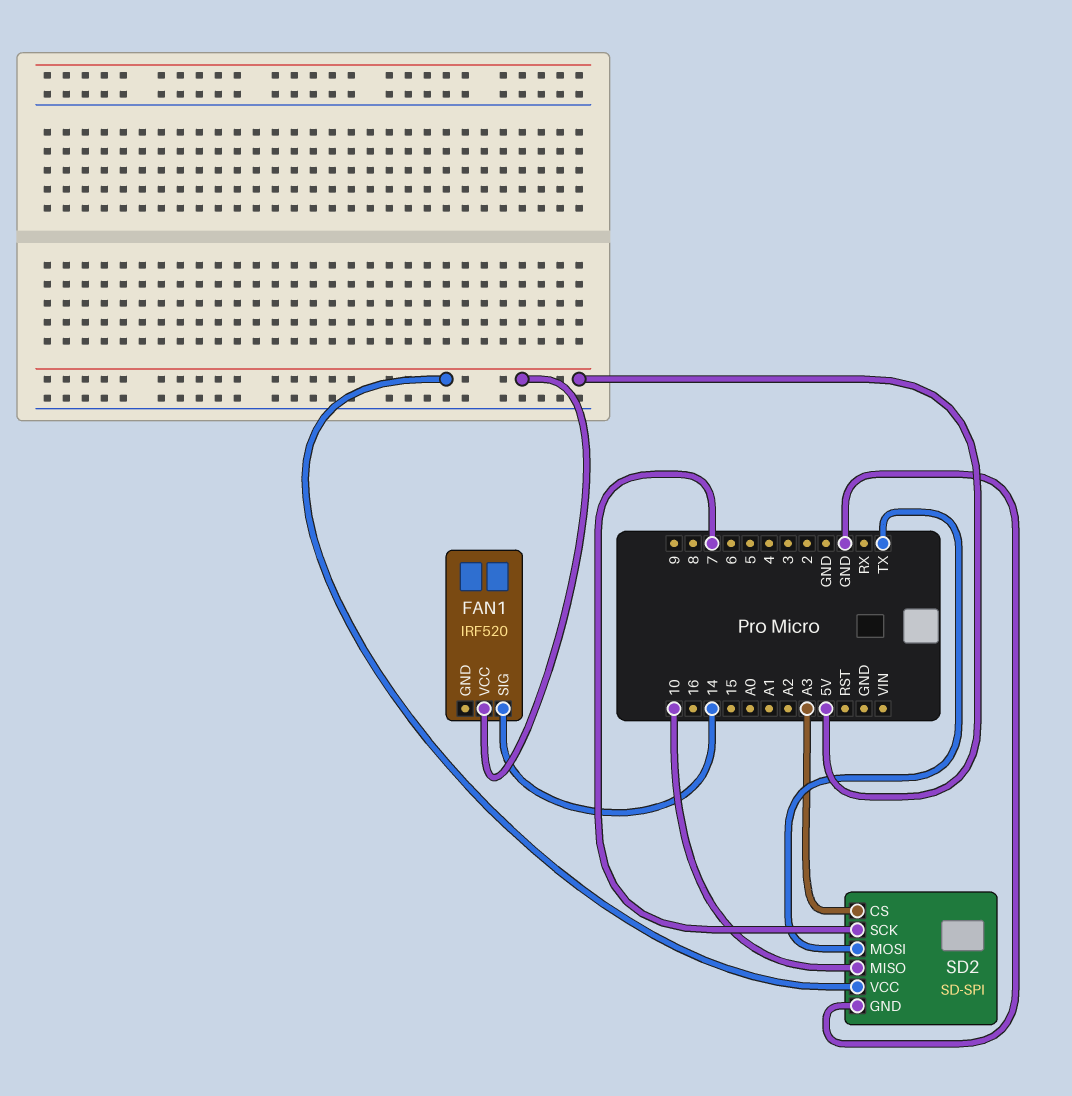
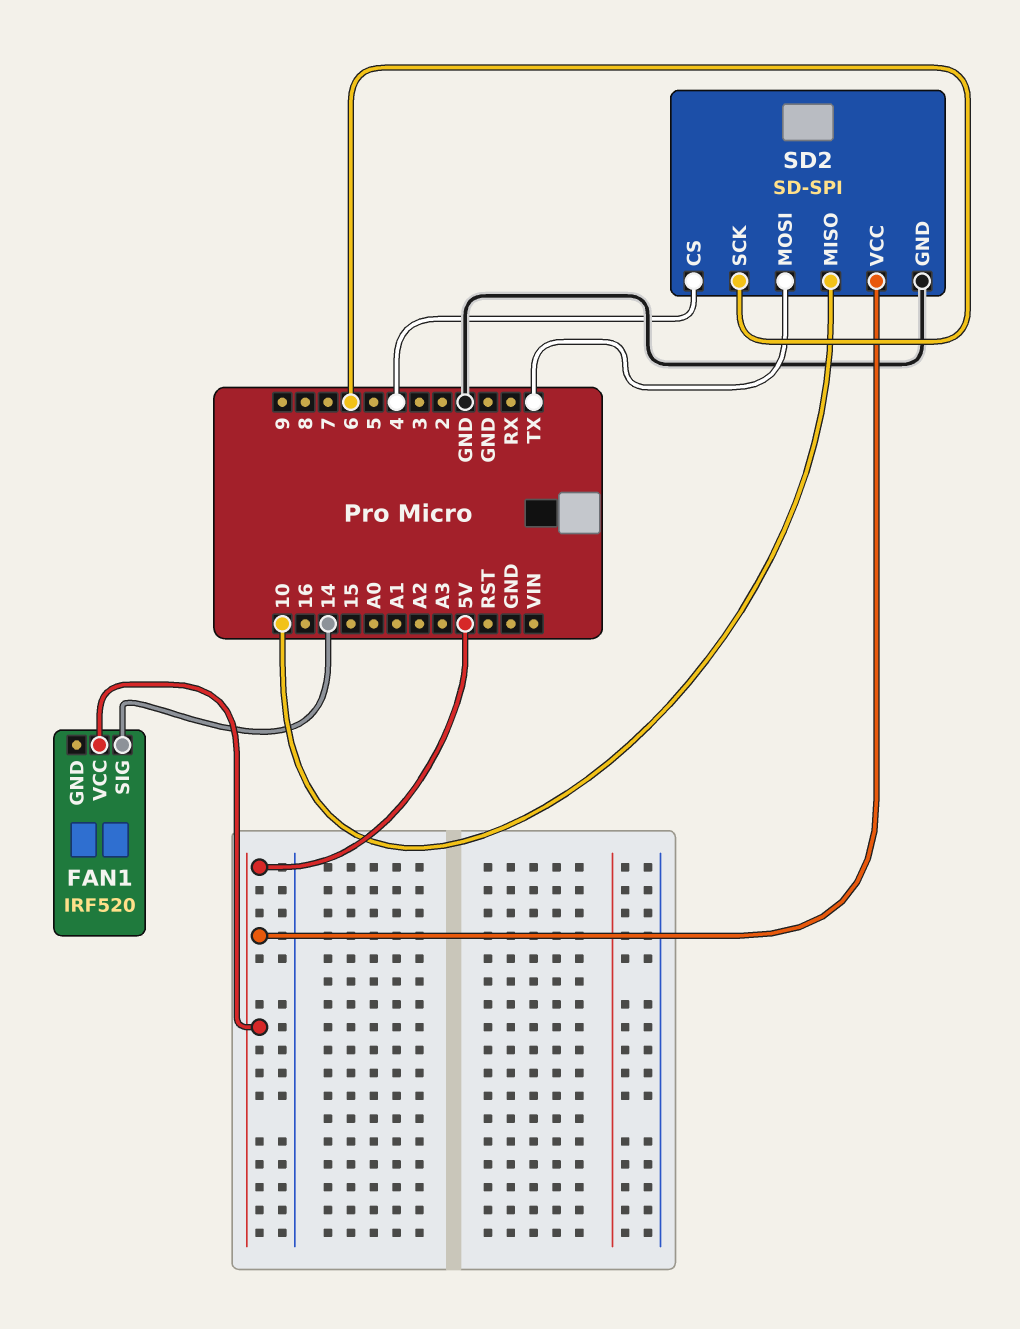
SD2 pin CS: A3 -> 4
SD2 pin SCK: 7 -> 6

